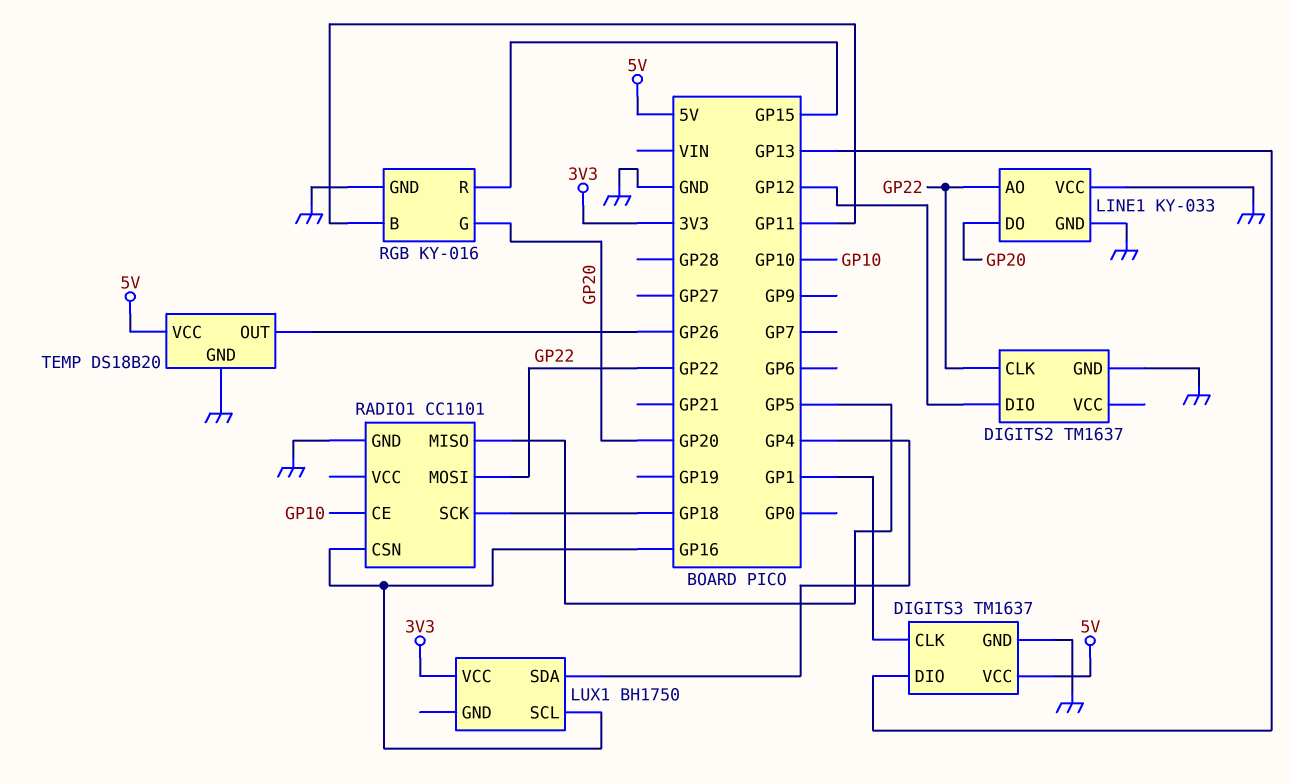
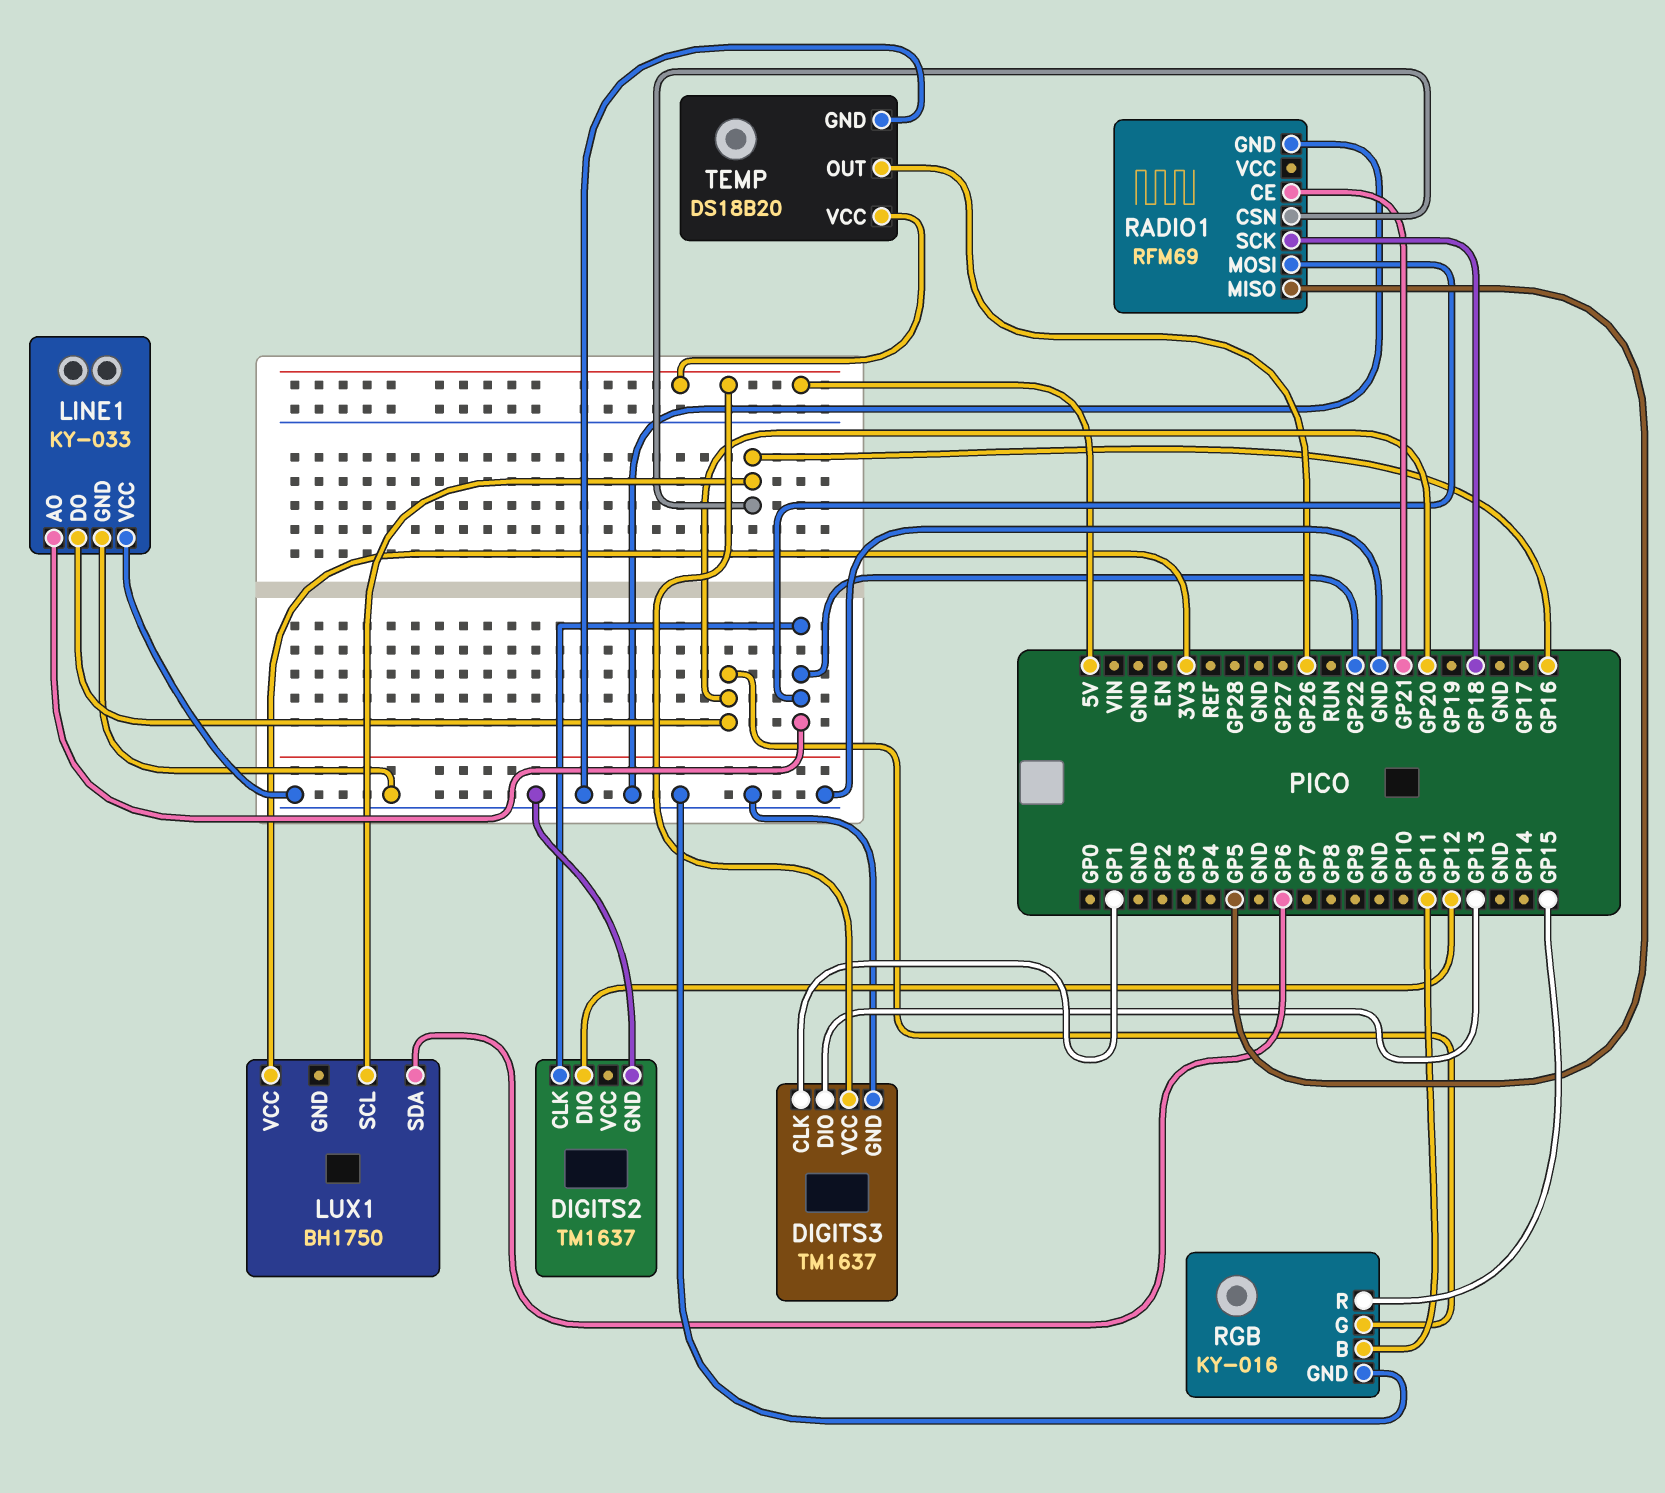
LUX1 pin SDA: GP4 -> GP6
RADIO1: CC1101 -> RFM69
RADIO1 pin CE: GP10 -> GP21

